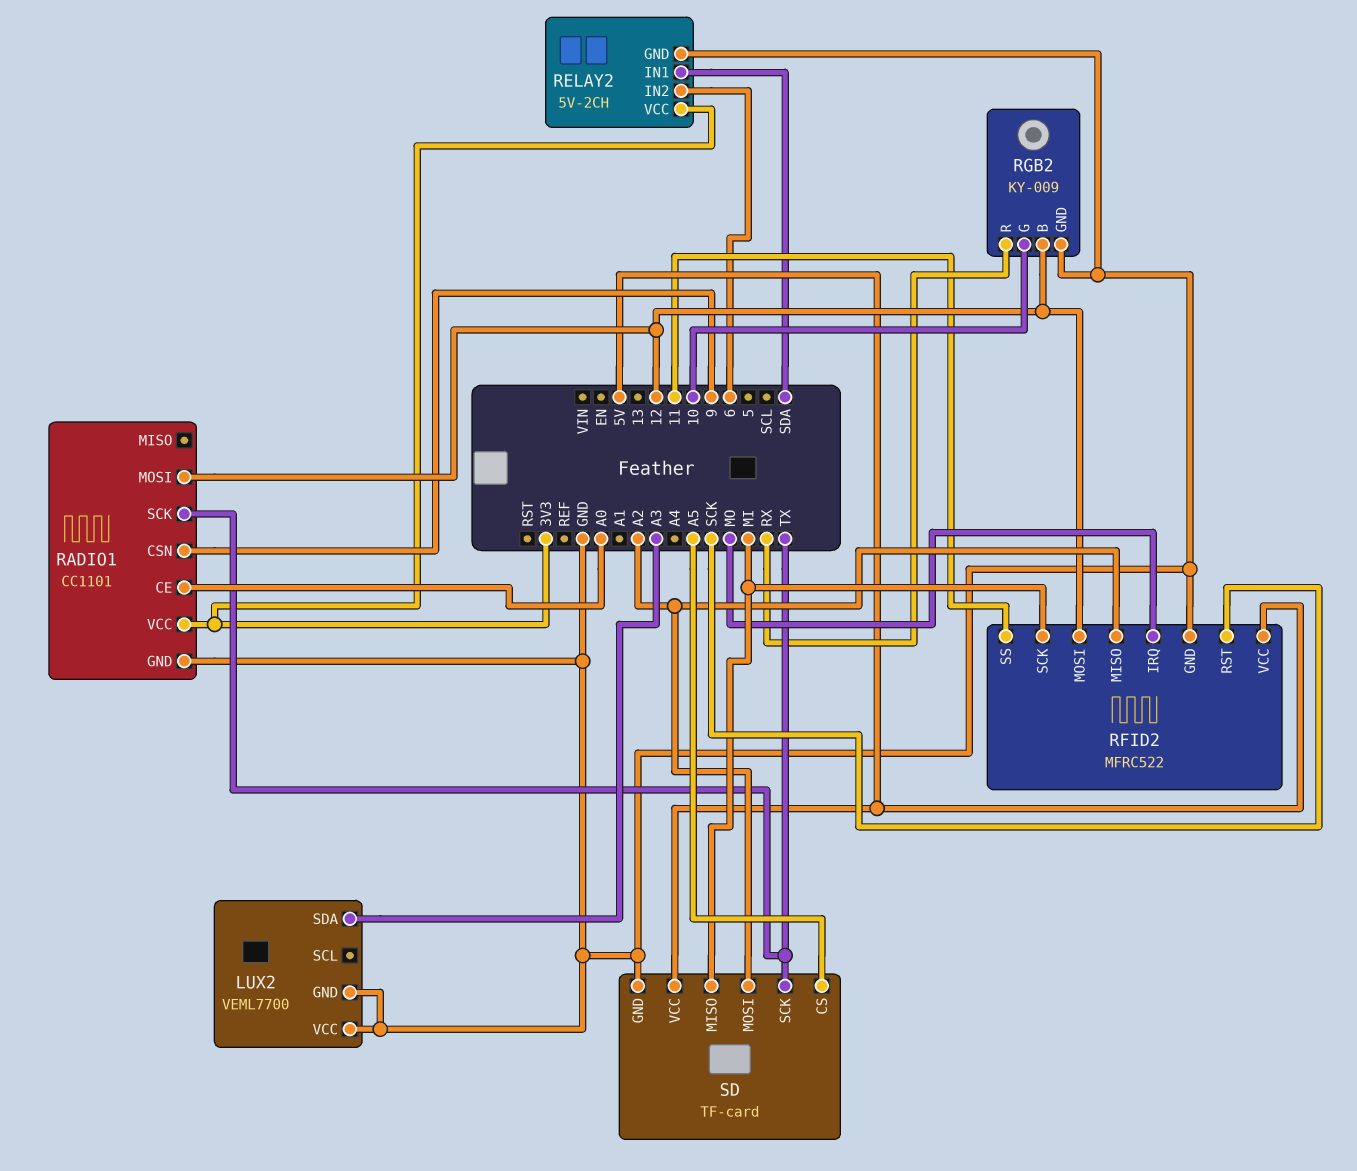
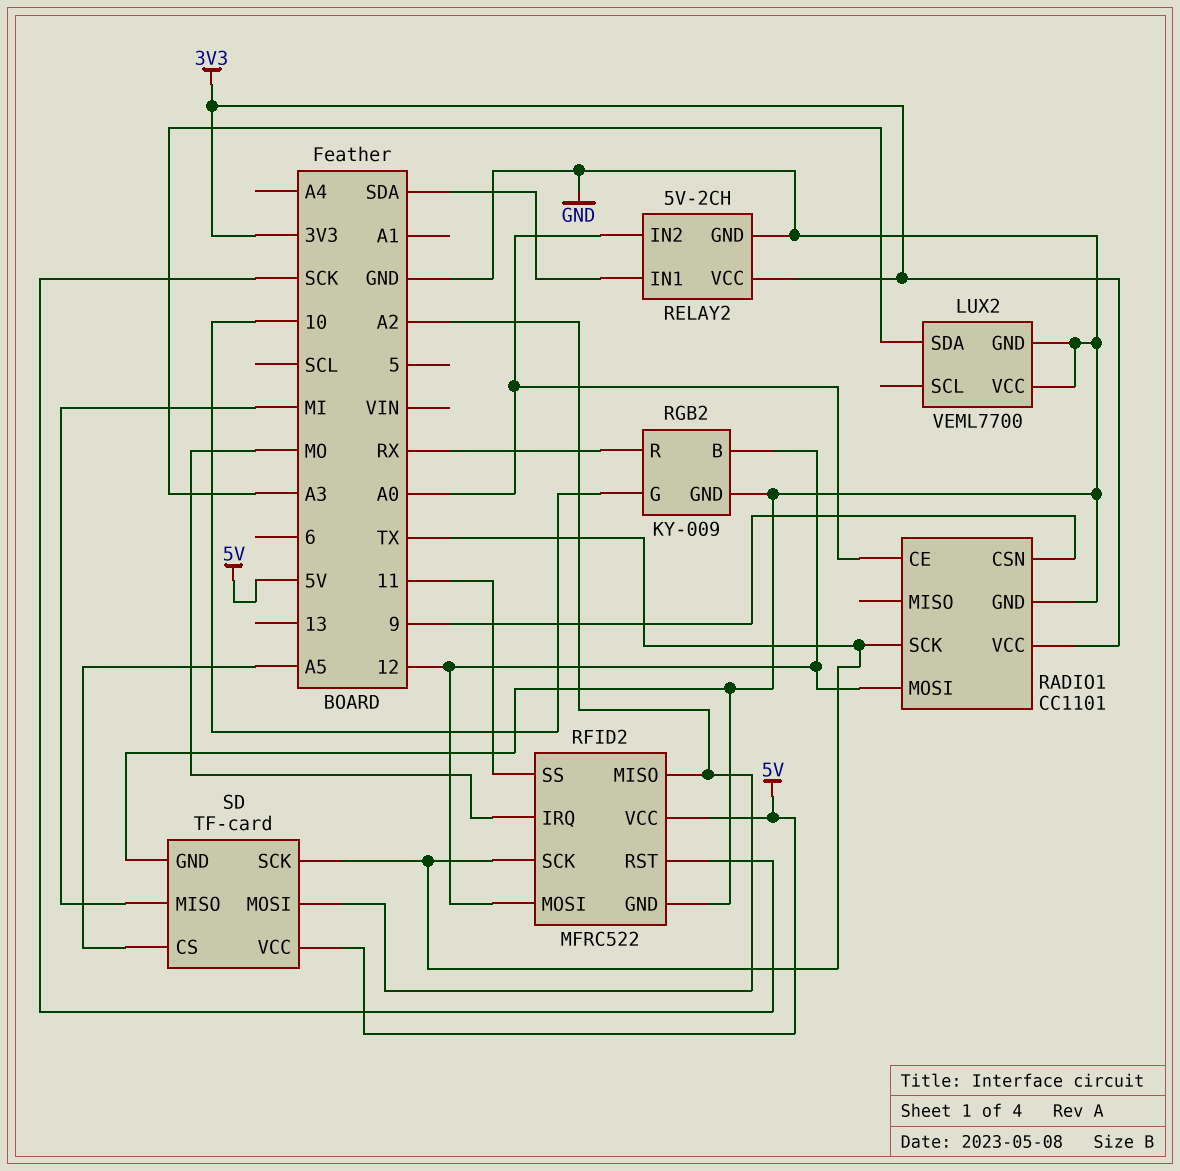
RELAY2 pin IN2: 6 -> A0
RFID2 pin SCK: MI -> TX

